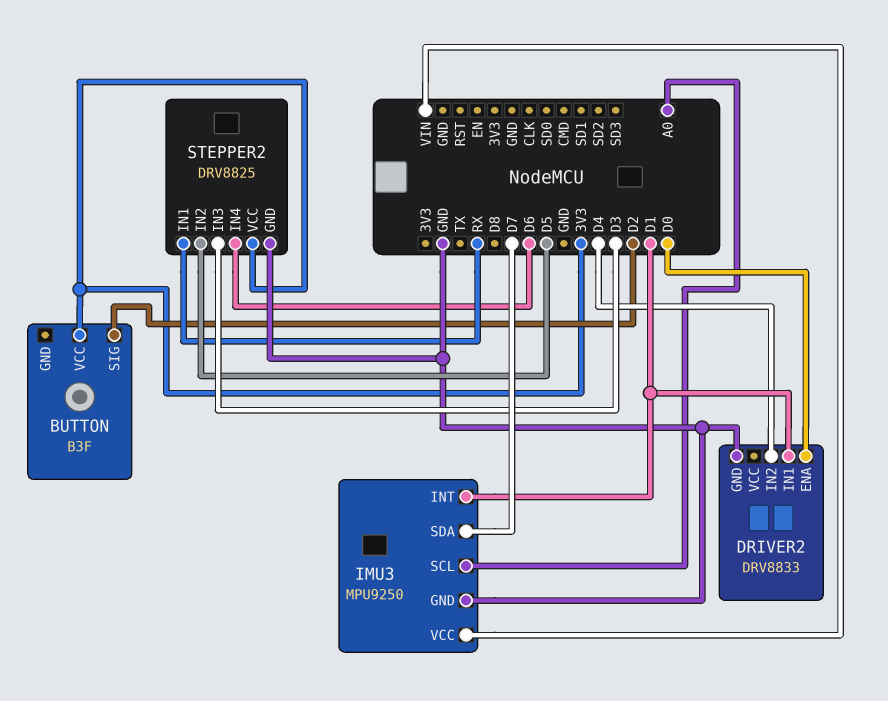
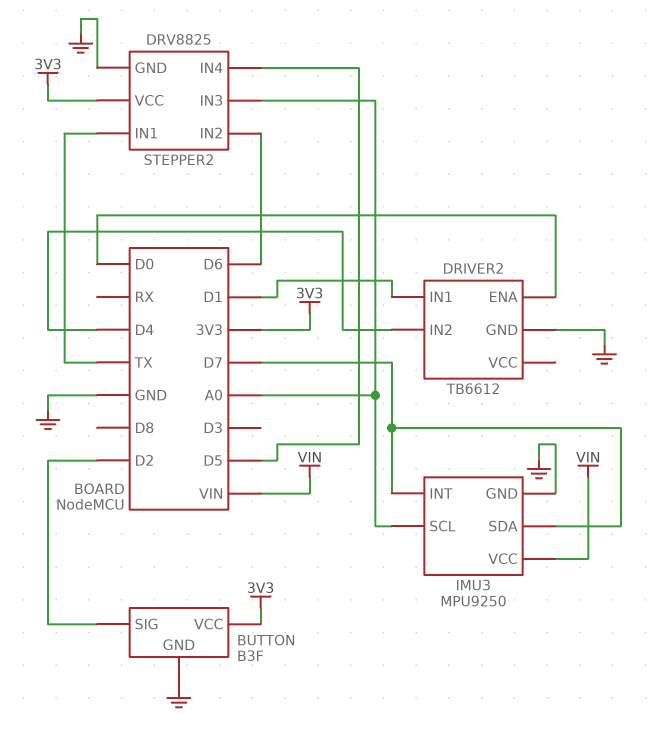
BUTTON pin GND: none -> GND
DRIVER2: DRV8833 -> TB6612
IMU3 pin INT: D1 -> D7
STEPPER2 pin IN1: RX -> TX
STEPPER2 pin IN2: D5 -> D6
STEPPER2 pin IN3: D3 -> A0
STEPPER2 pin IN4: D6 -> D5

